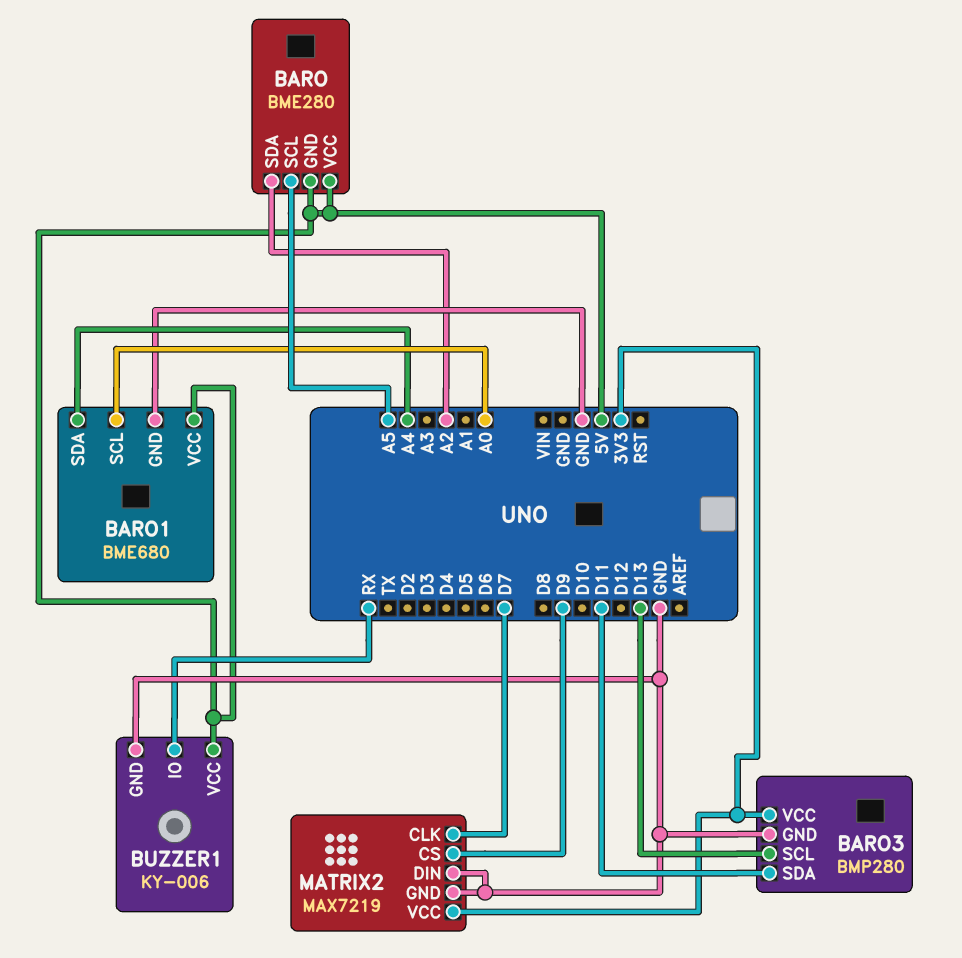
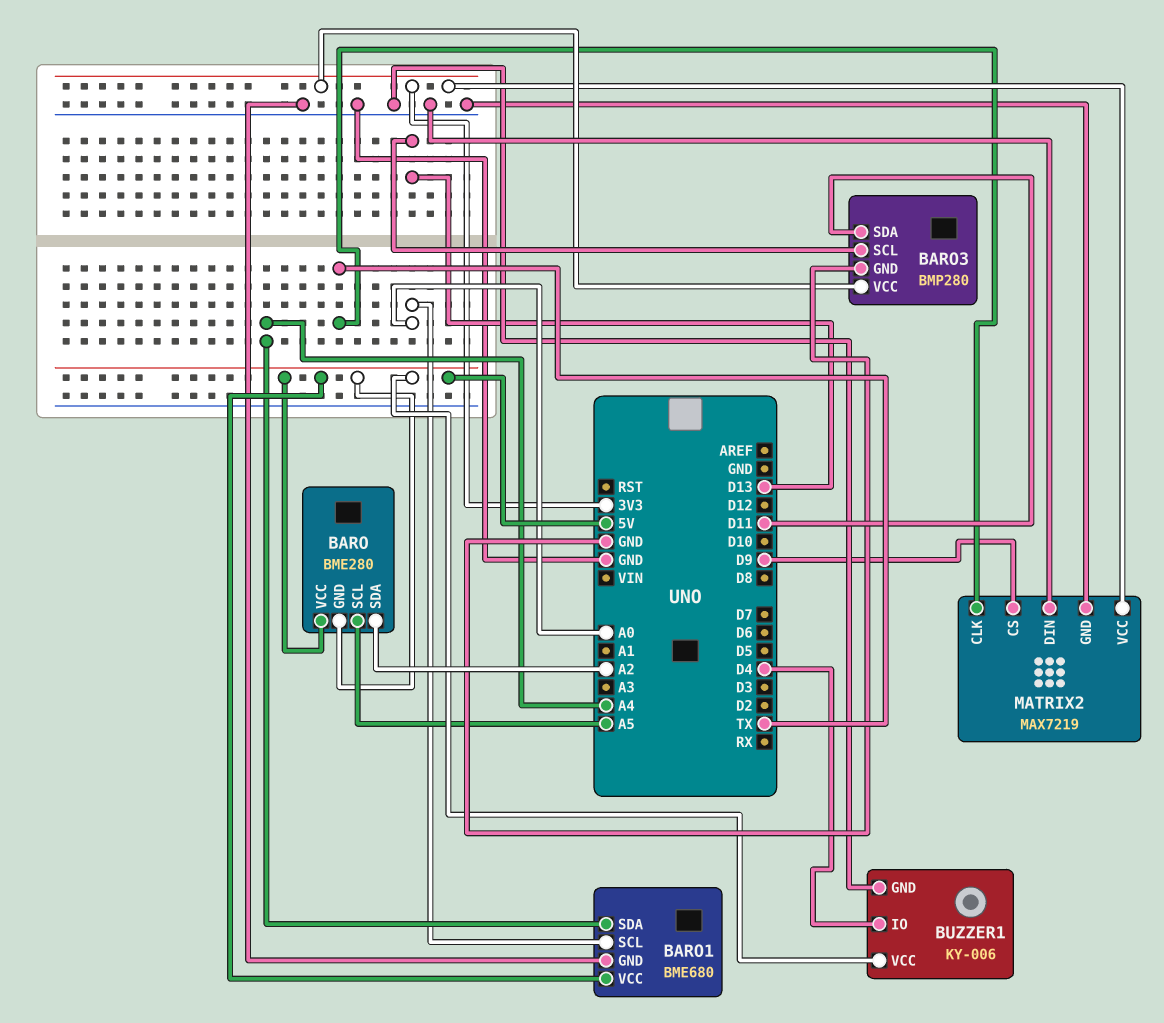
BUZZER1 pin IO: RX -> D4
MATRIX2 pin CLK: D7 -> TX

